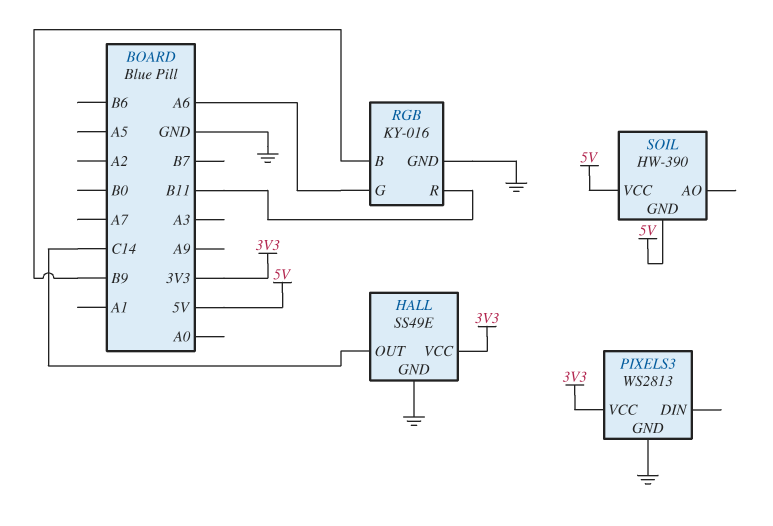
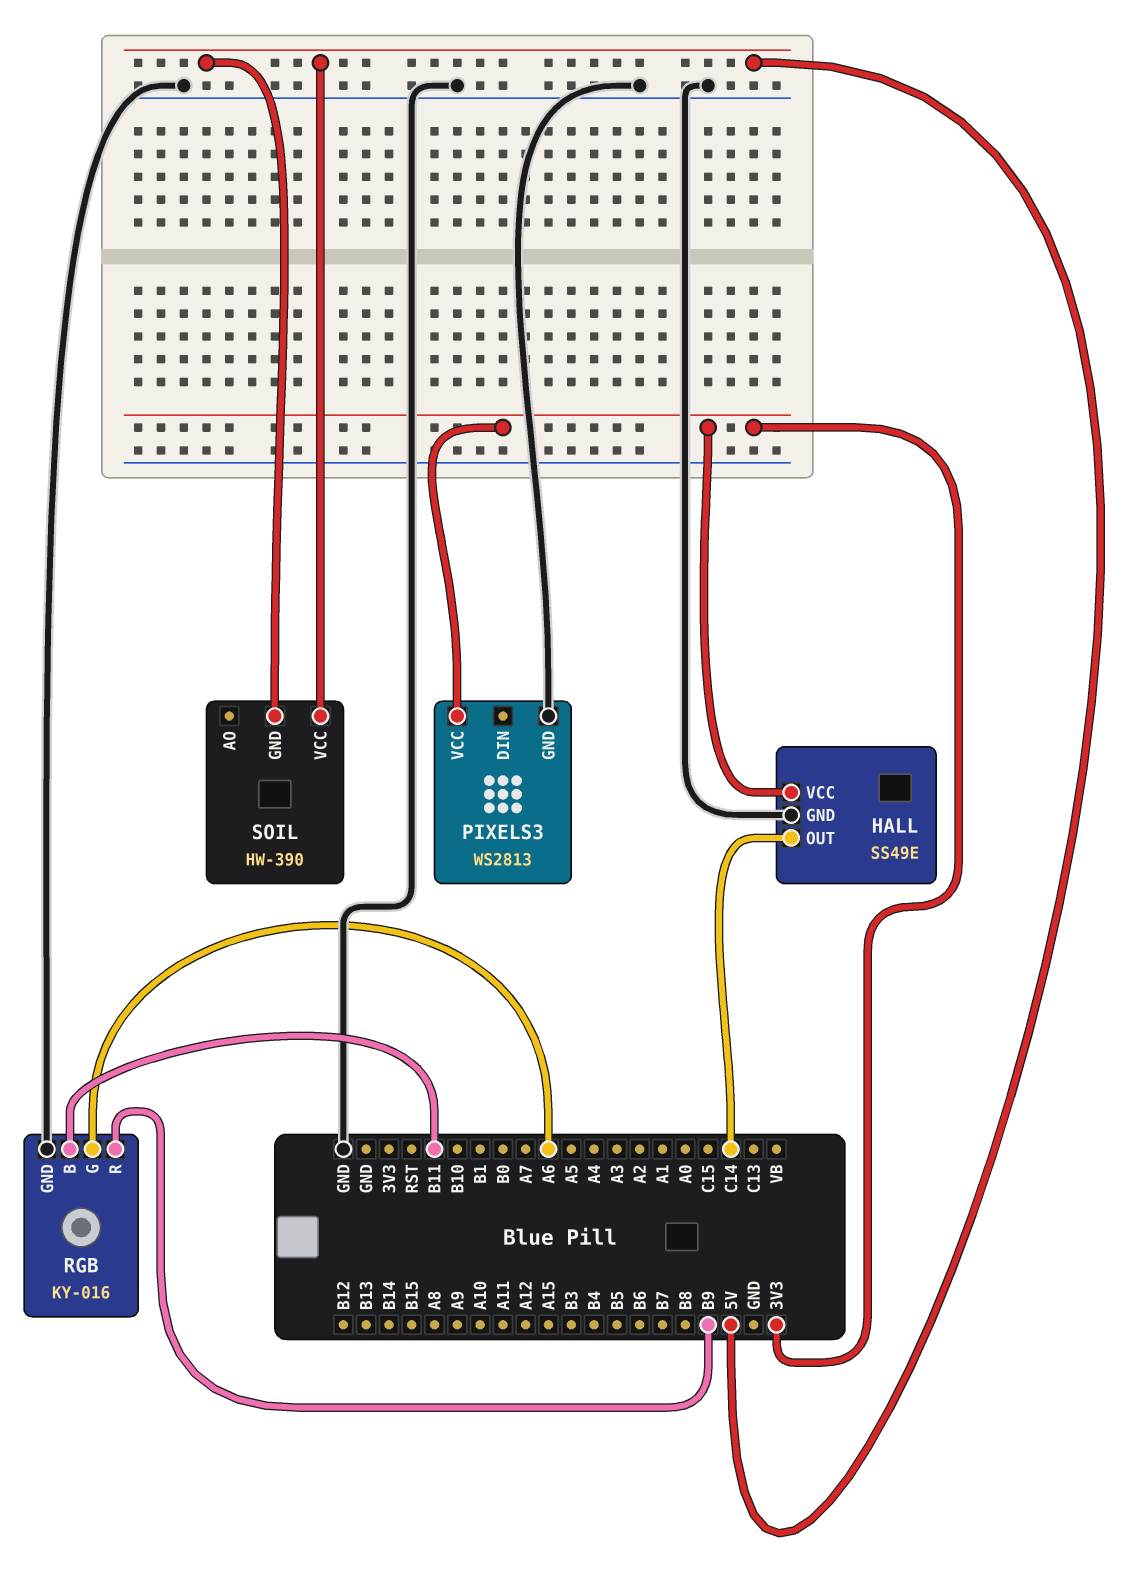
RGB pin B: B9 -> B11
RGB pin R: B11 -> B9

